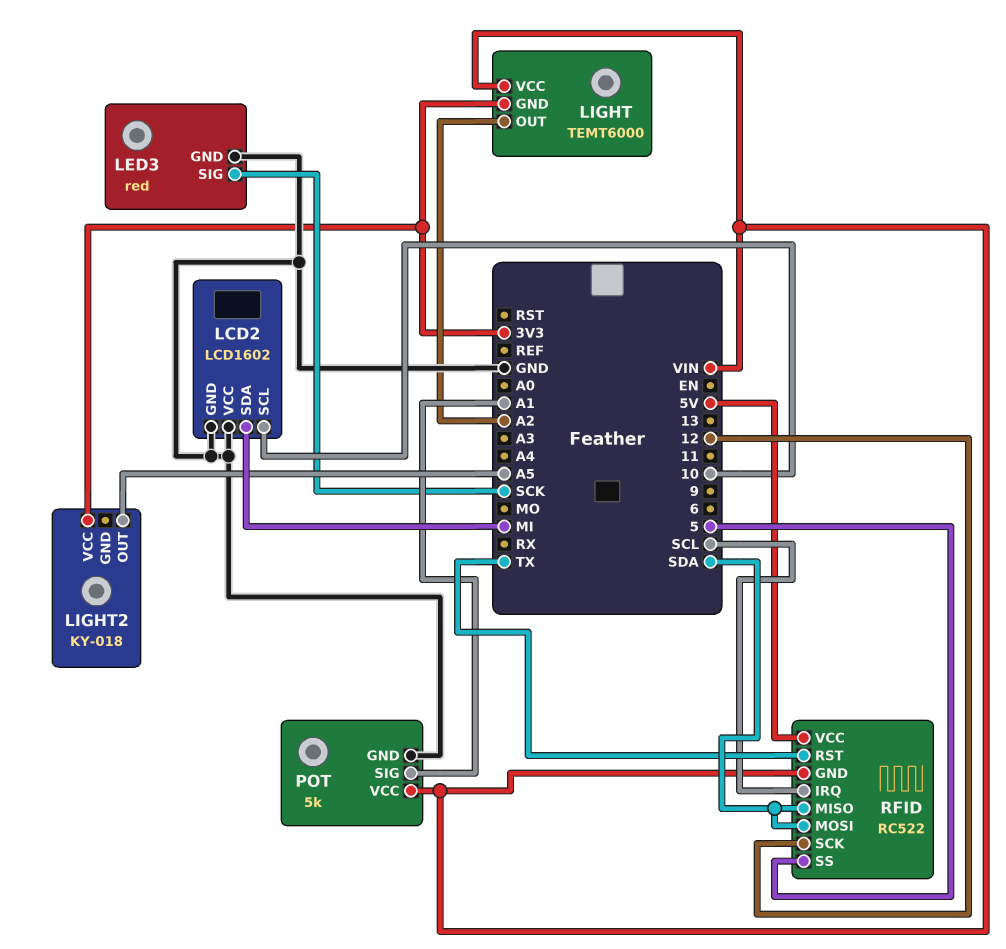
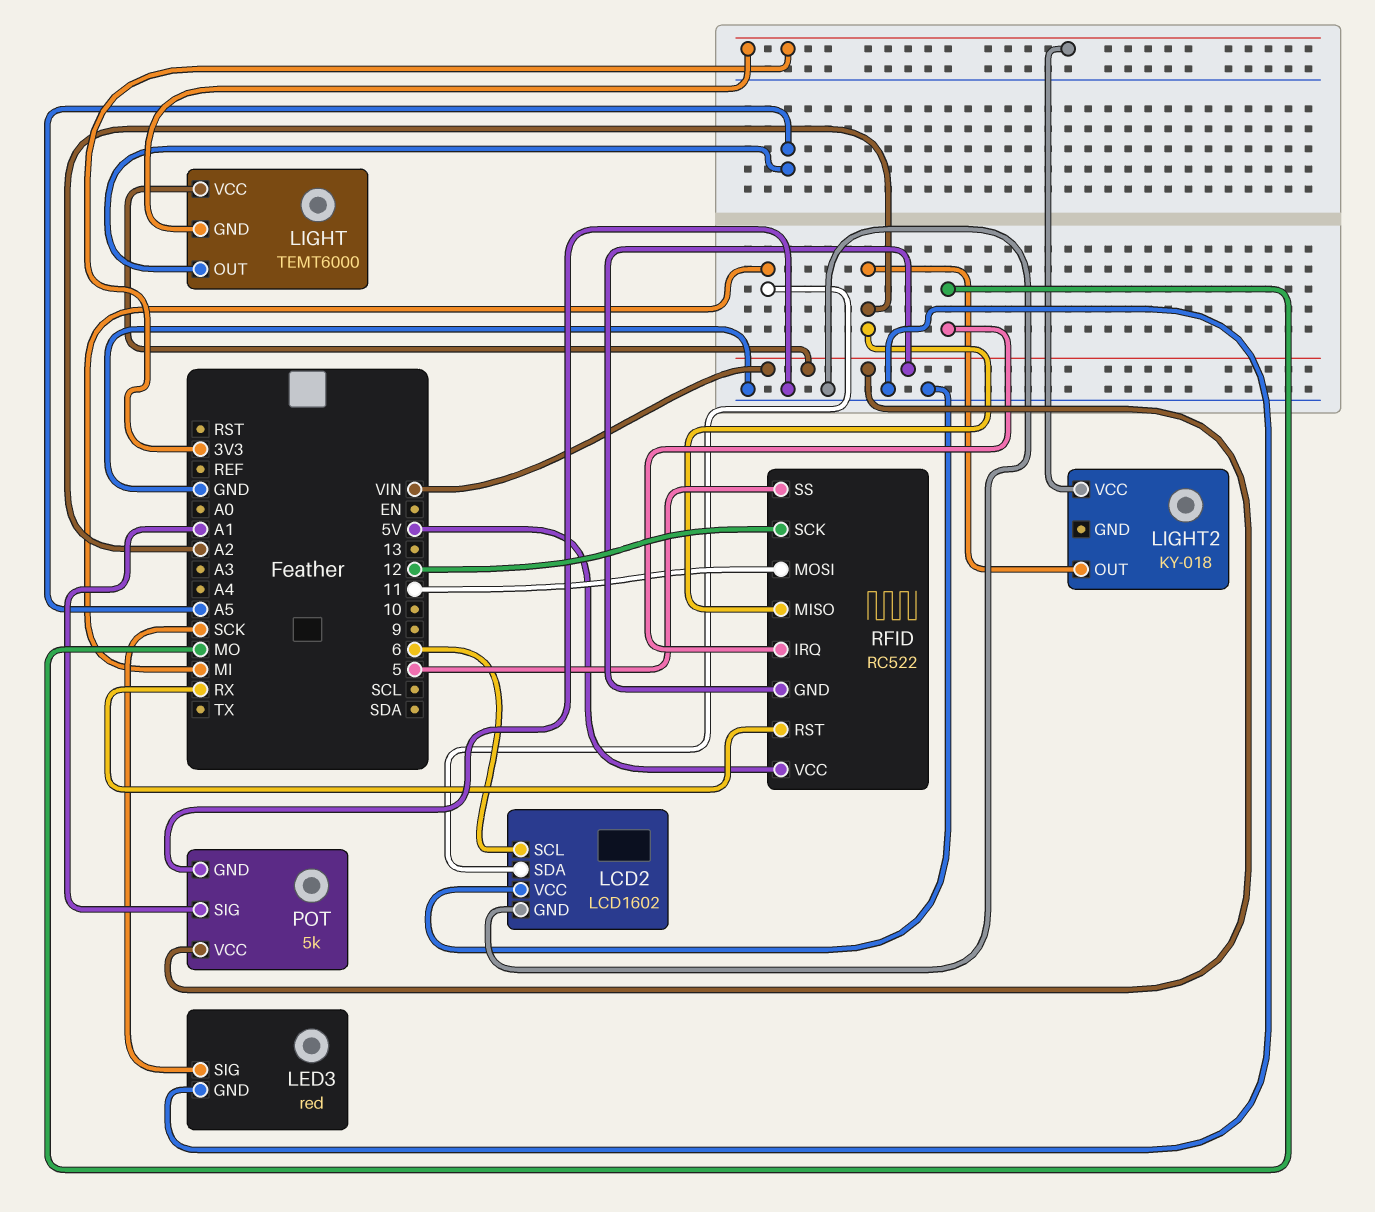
LCD2 pin SCL: 10 -> 6
LIGHT pin OUT: A2 -> A5
LIGHT2 pin OUT: A5 -> A2
RFID pin IRQ: SCL -> MO
RFID pin MISO: SDA -> A2
RFID pin MOSI: SDA -> 11
RFID pin RST: TX -> RX

